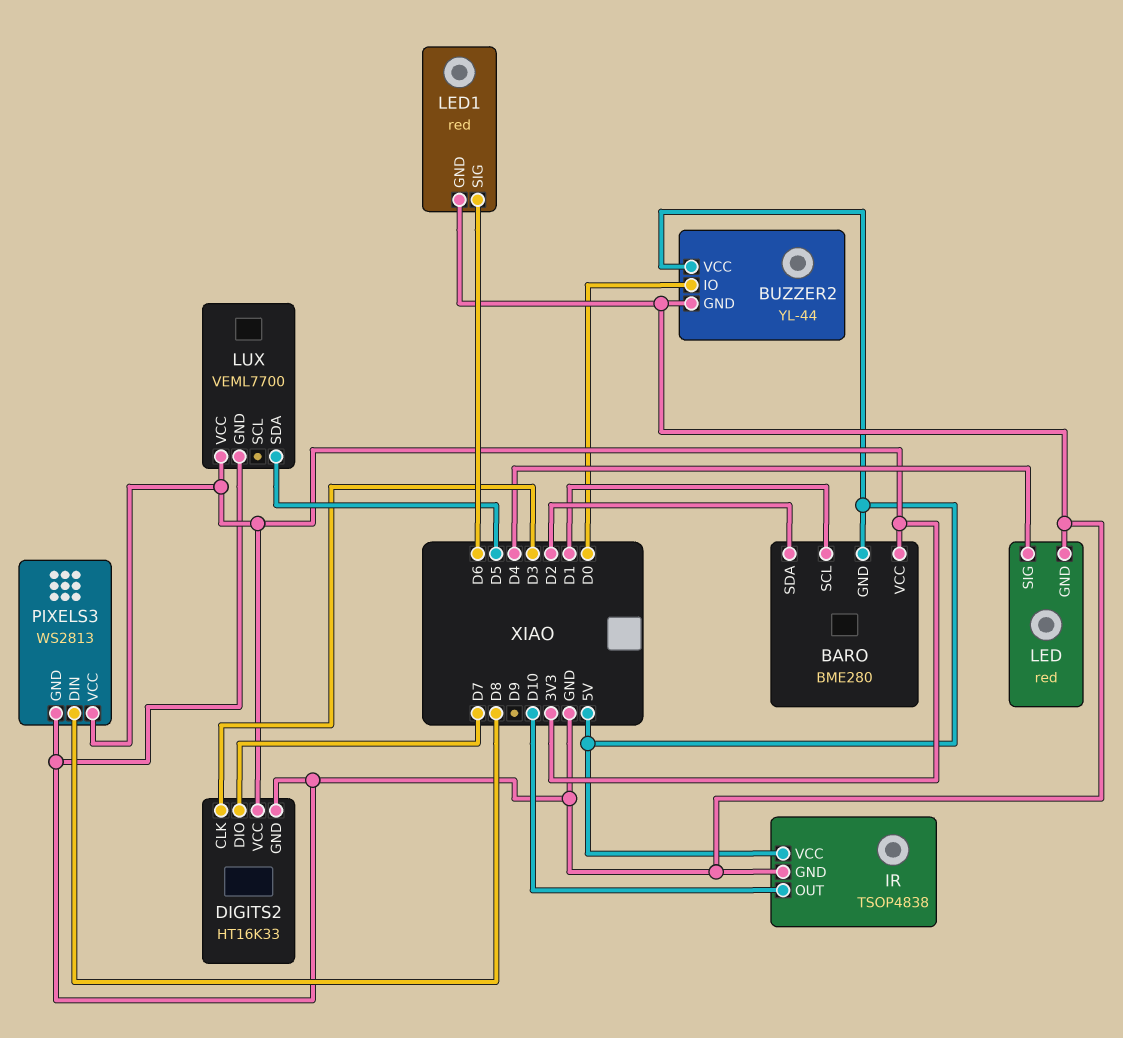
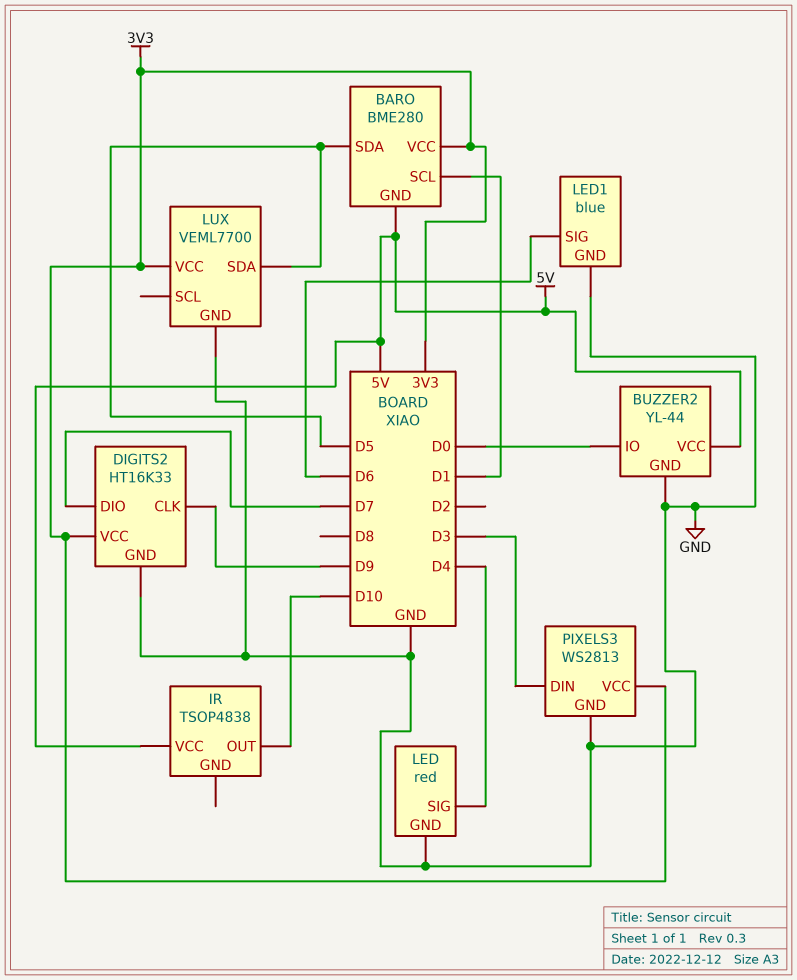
BARO pin SDA: D2 -> D5
DIGITS2 pin CLK: D3 -> D9
IR pin GND: GND -> none
LED1: red -> blue
PIXELS3 pin DIN: D8 -> D3

